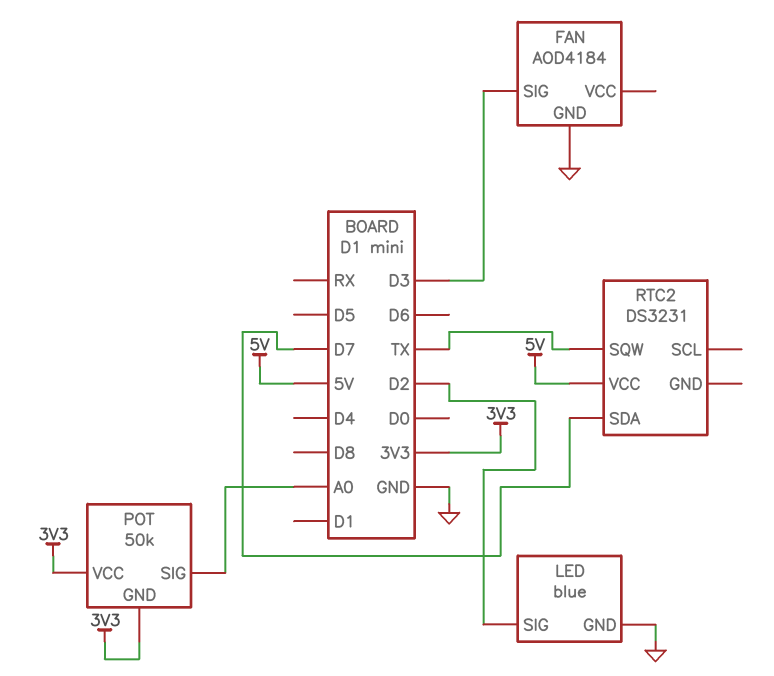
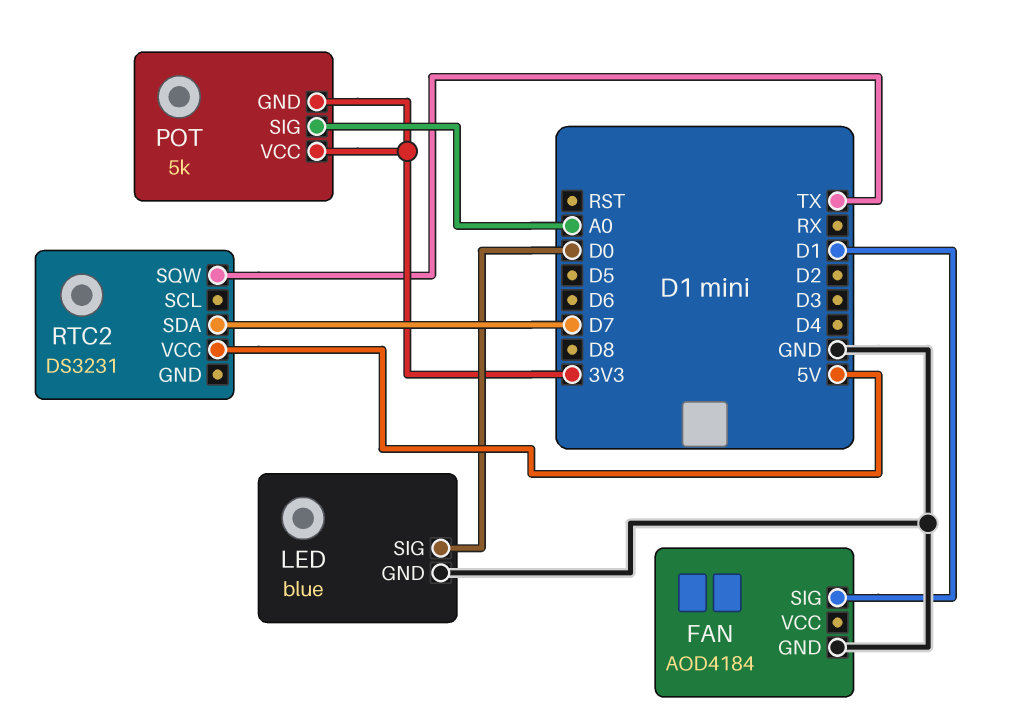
FAN pin SIG: D3 -> D1
LED pin SIG: D2 -> D0
POT: 50k -> 5k

